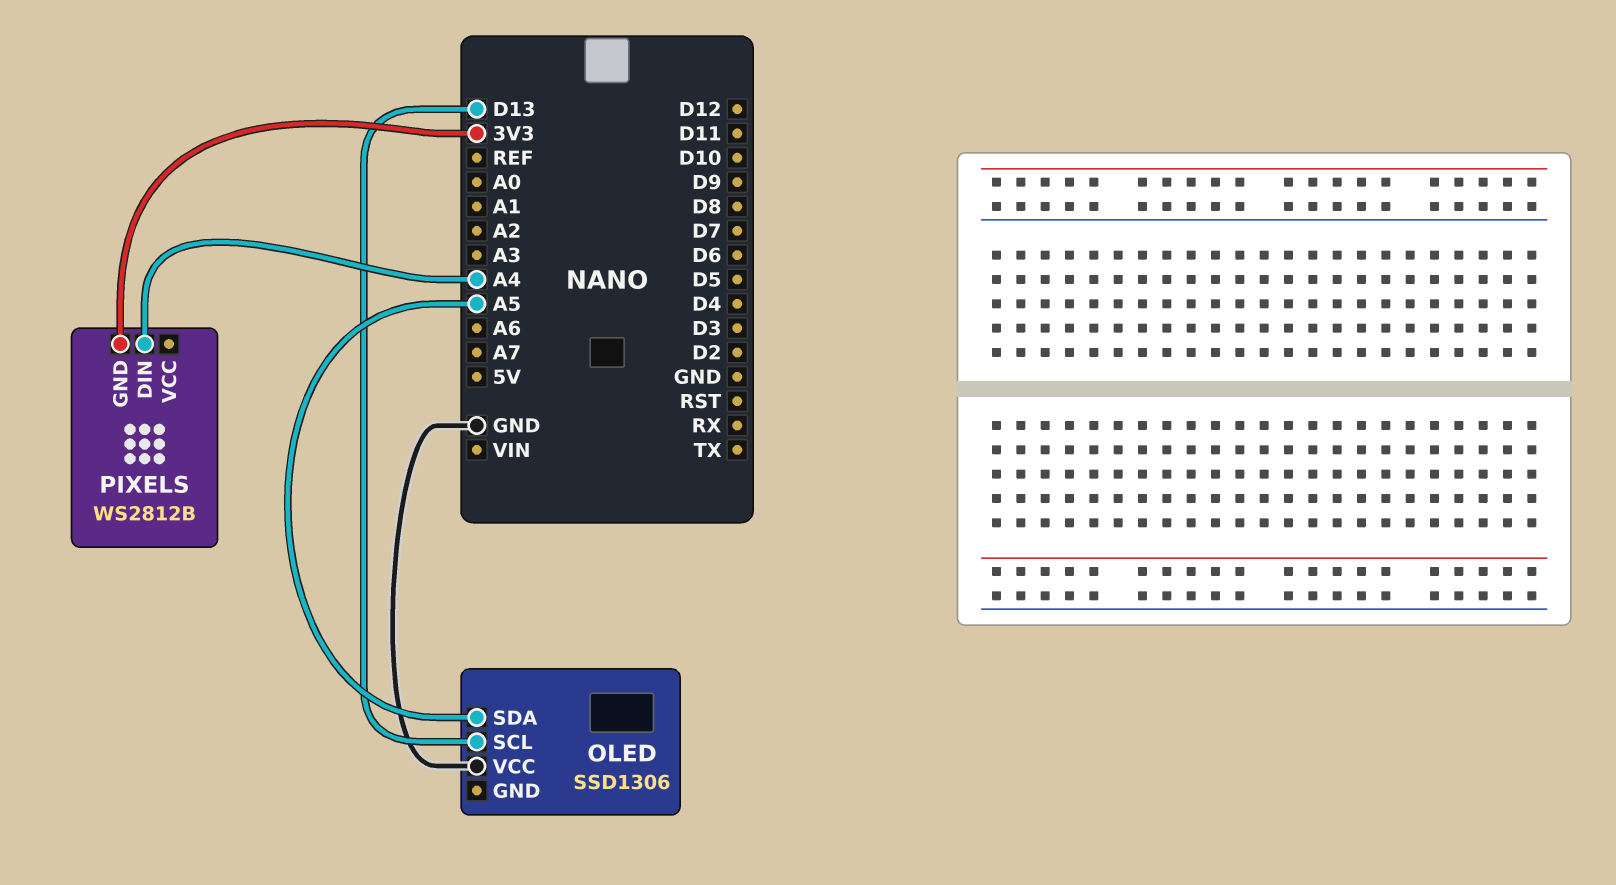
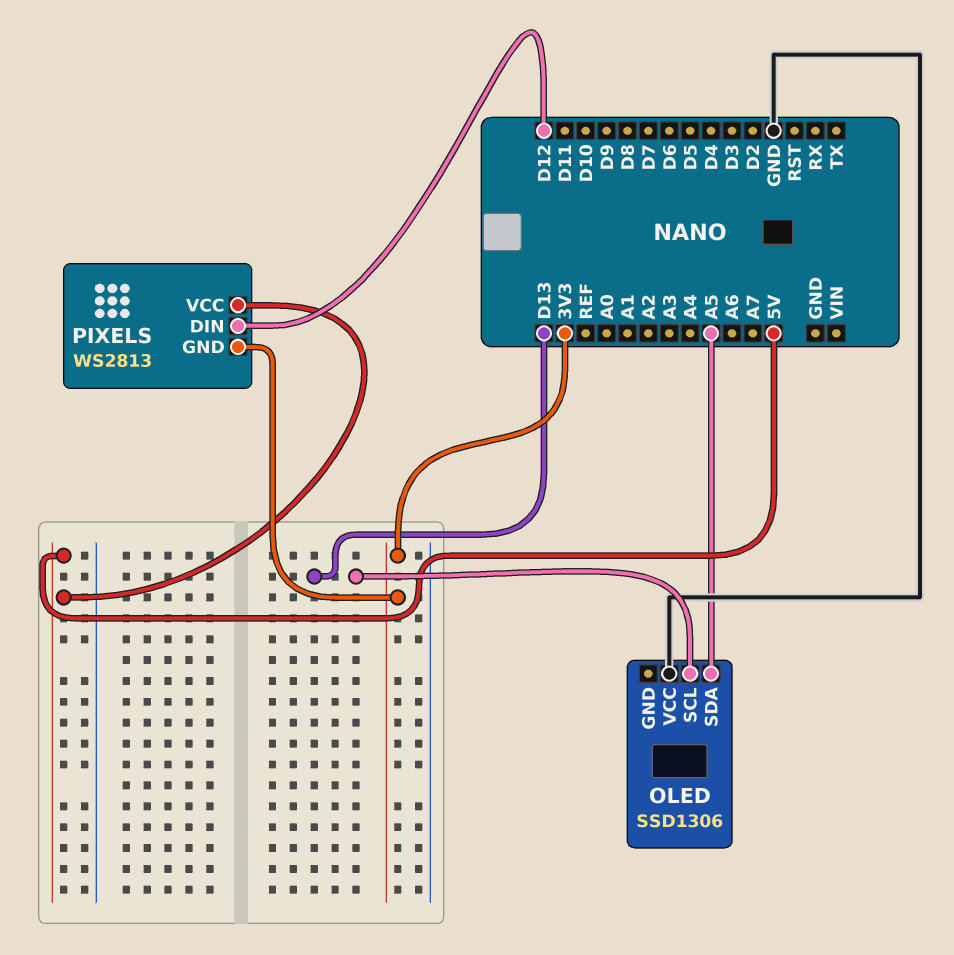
PIXELS: WS2812B -> WS2813
PIXELS pin DIN: A4 -> D12
PIXELS pin VCC: none -> 5V

